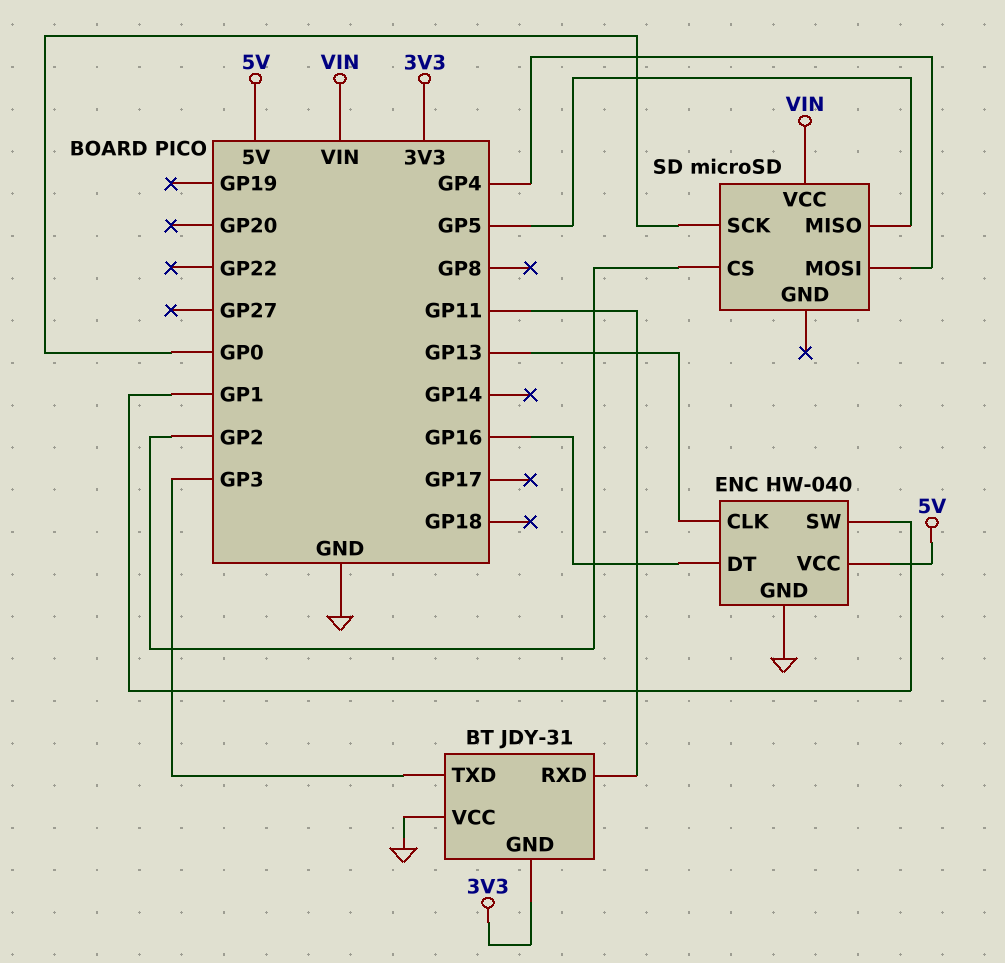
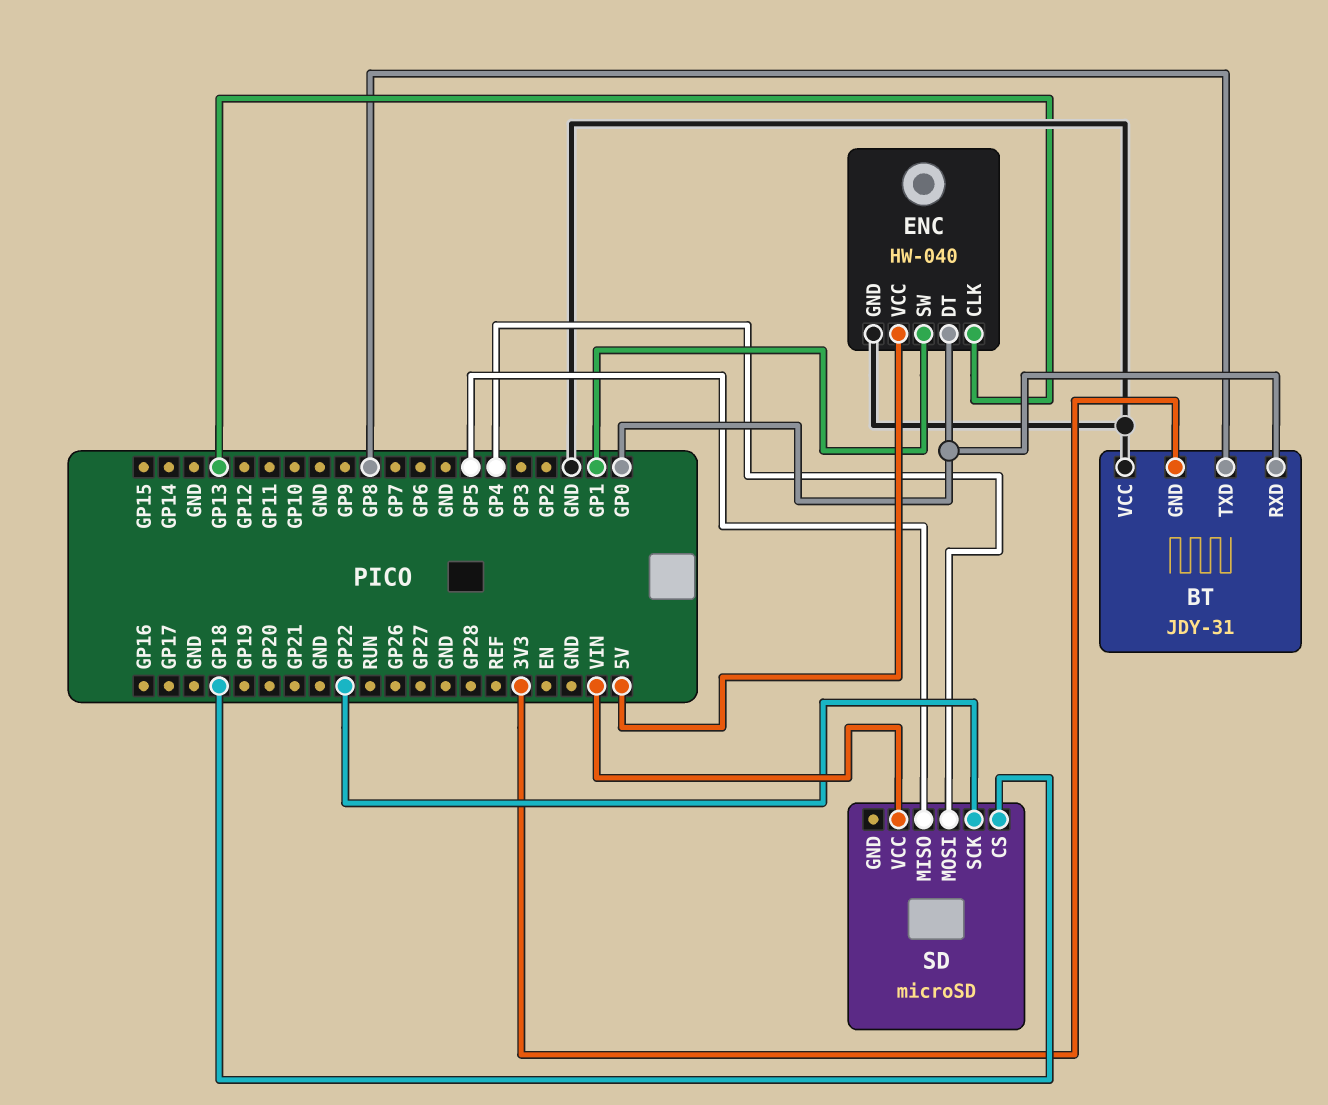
BT pin RXD: GP11 -> GP0
BT pin TXD: GP3 -> GP8
ENC pin DT: GP16 -> GP0
SD pin CS: GP2 -> GP18
SD pin SCK: GP0 -> GP22

